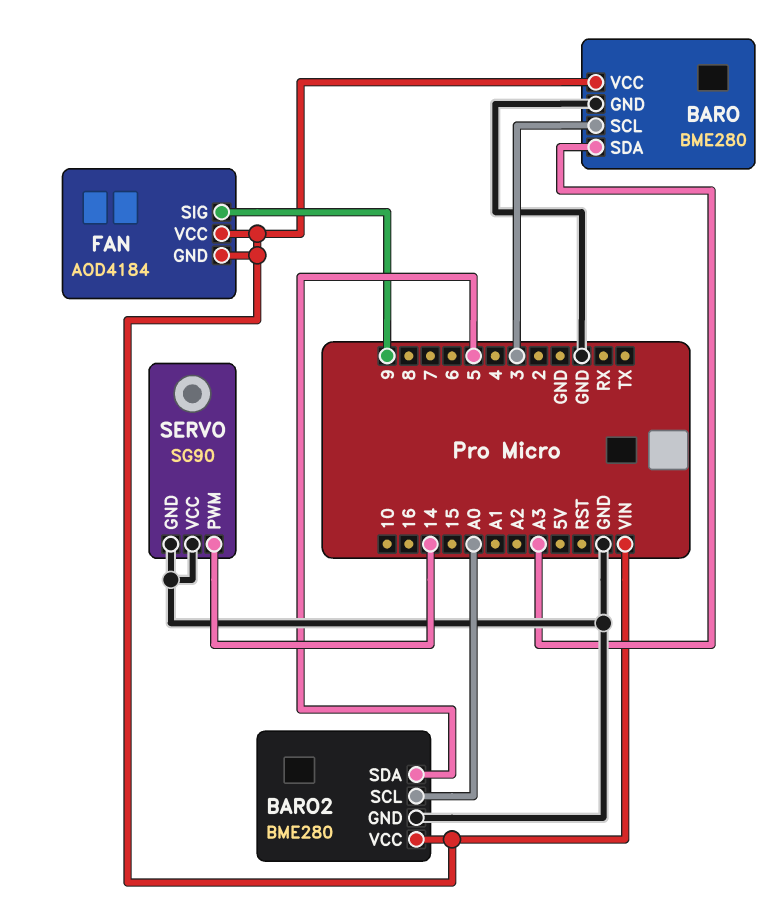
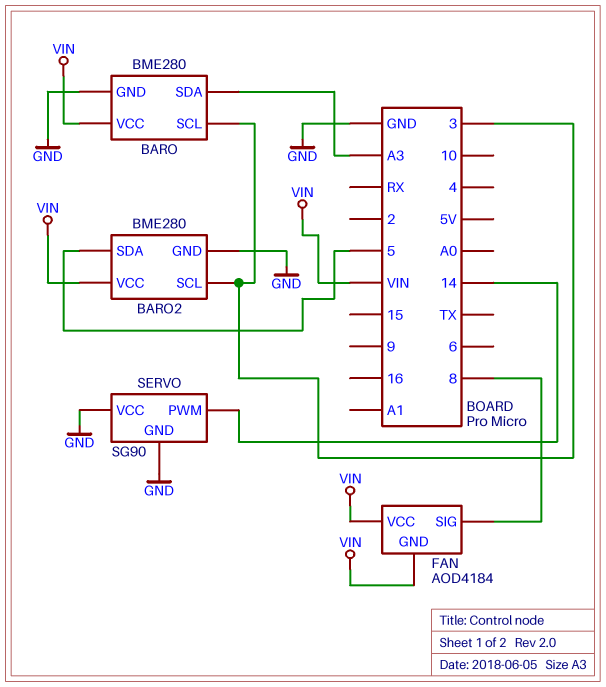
BARO2 pin SCL: A0 -> 3
FAN pin SIG: 9 -> 8

